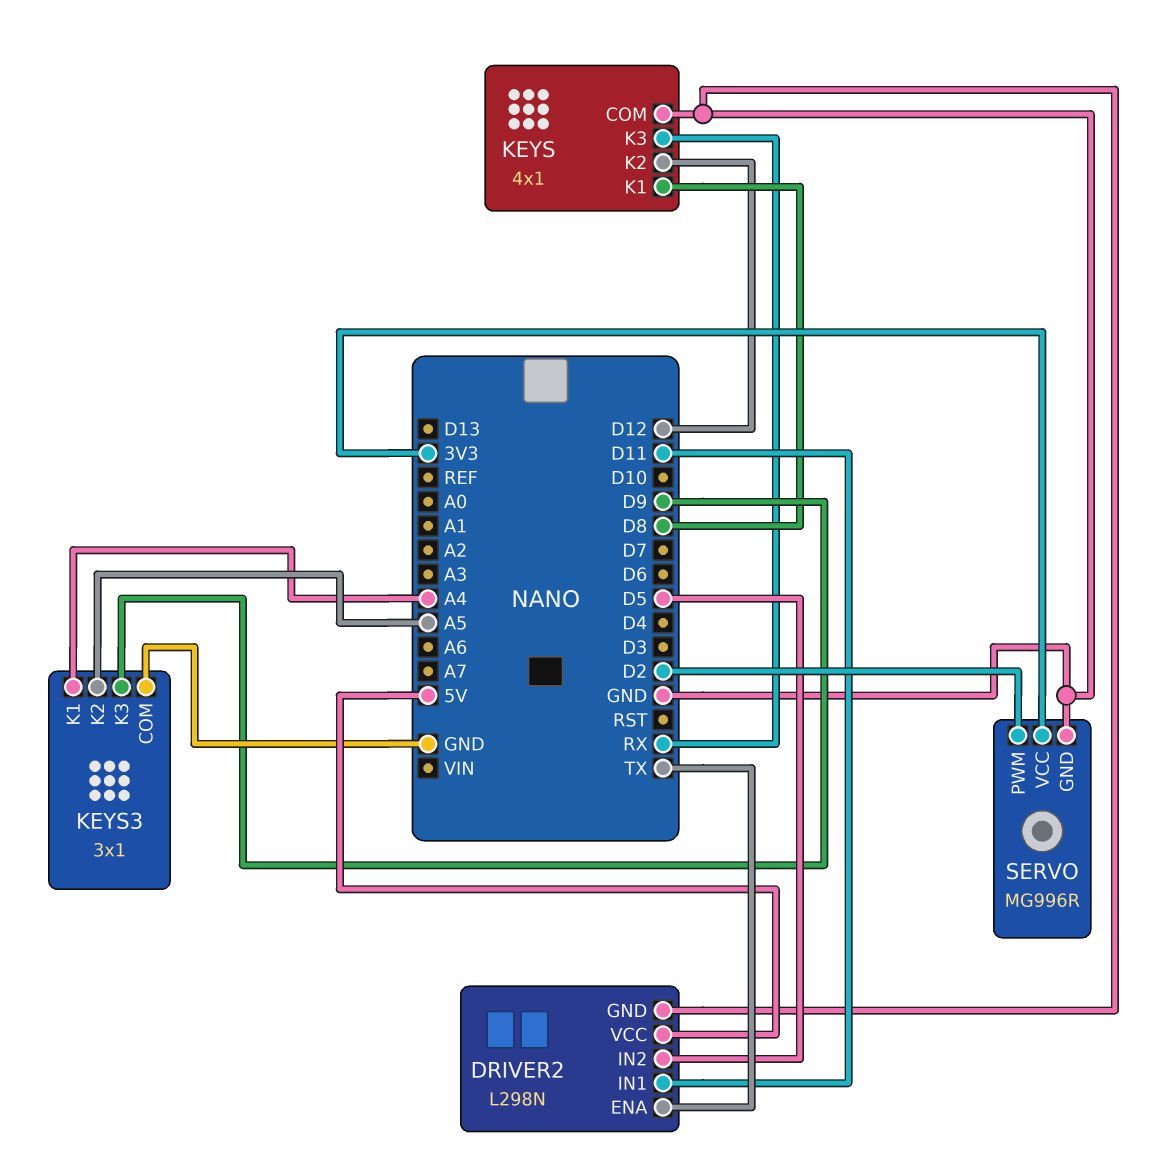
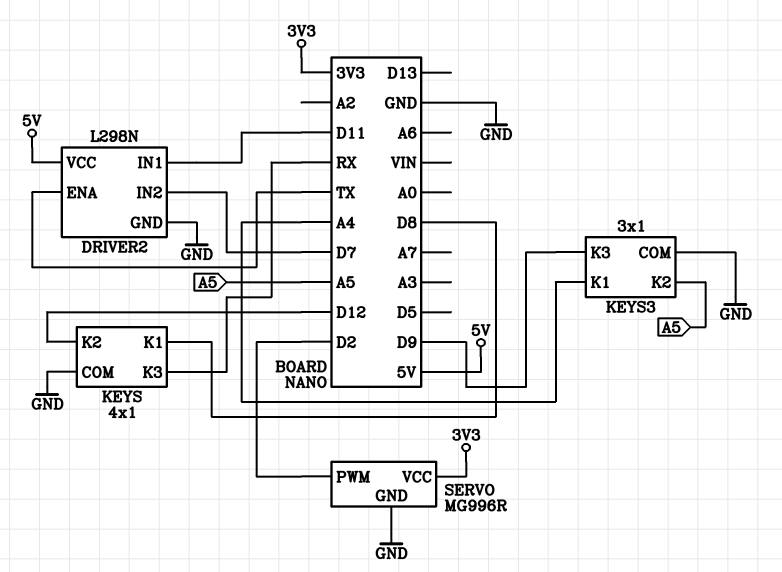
DRIVER2 pin IN2: D5 -> D7

